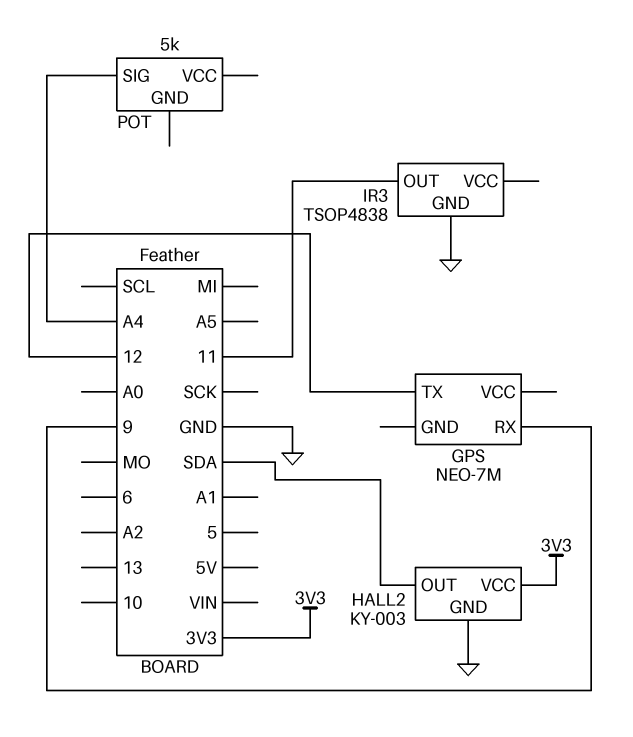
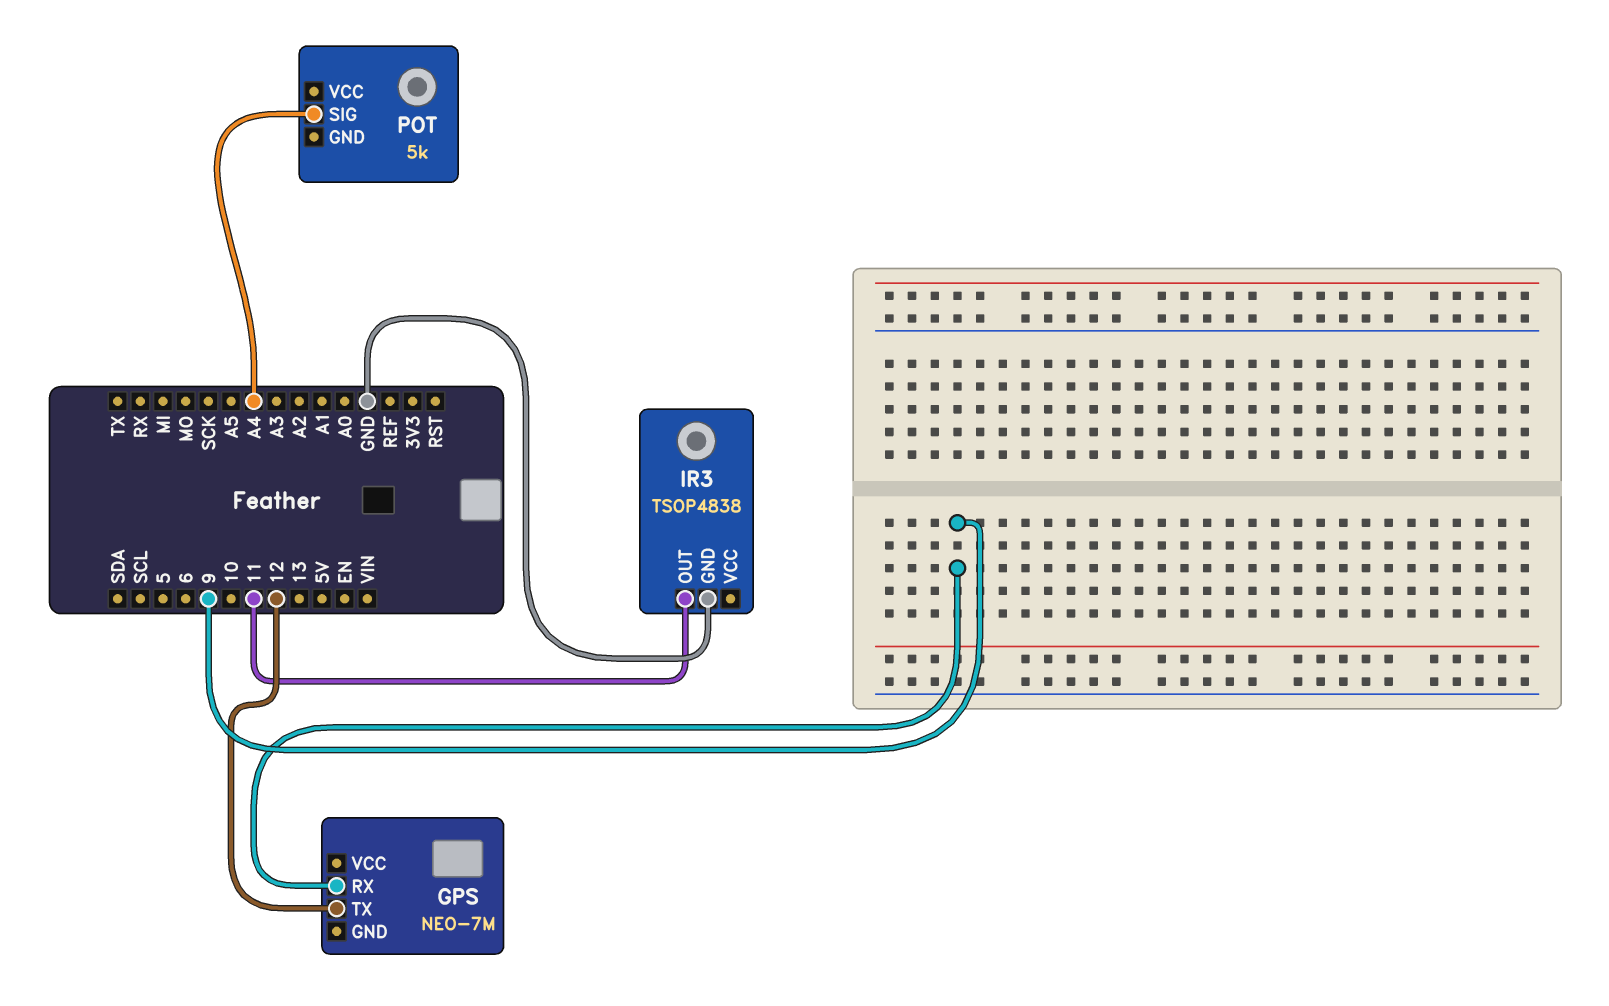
HALL2: KY-003 -> none
HALL2 pin GND: GND -> none
HALL2 pin OUT: SDA -> none
HALL2 pin VCC: 3V3 -> none

